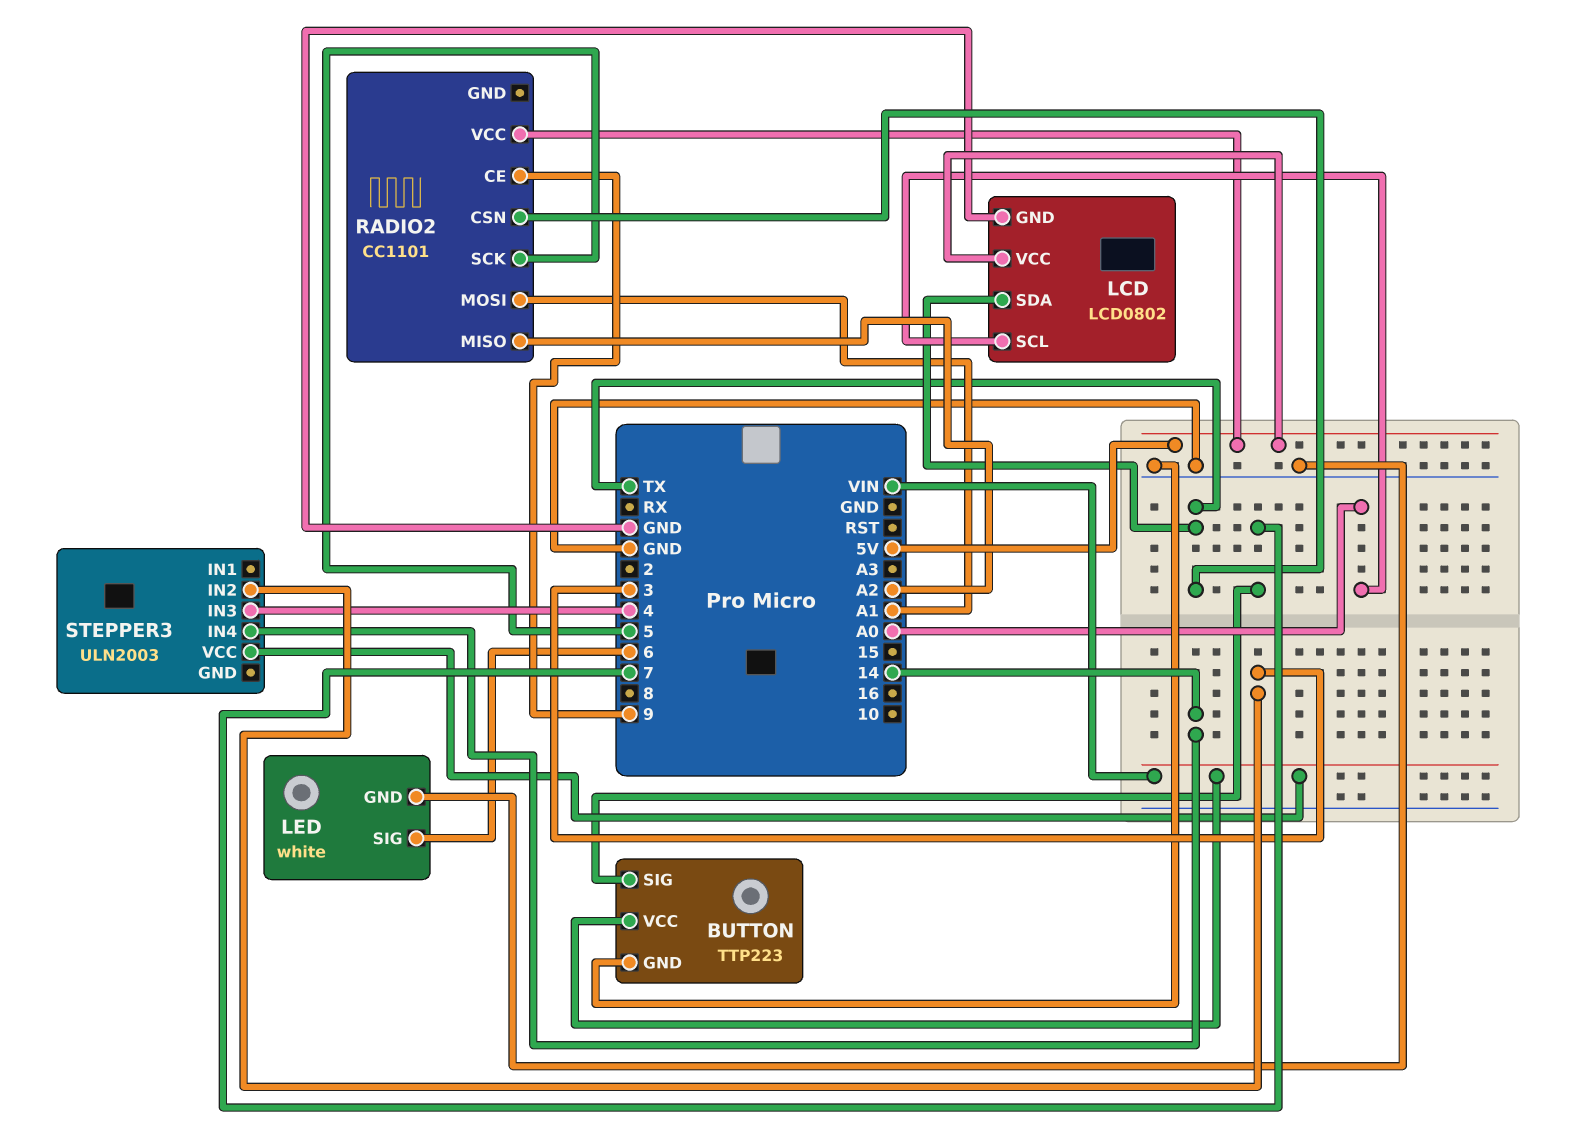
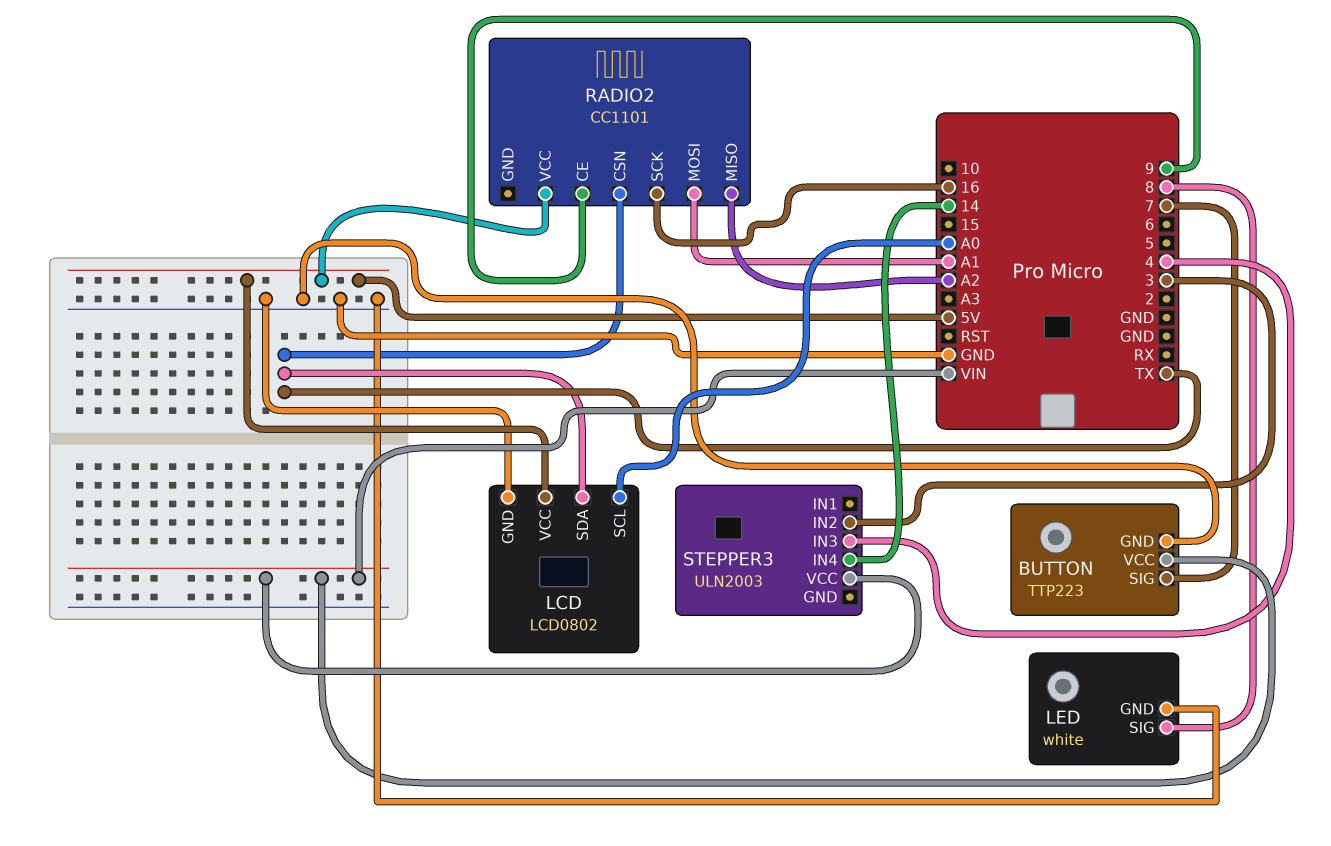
LED pin SIG: 6 -> 8
RADIO2 pin SCK: 5 -> 16

